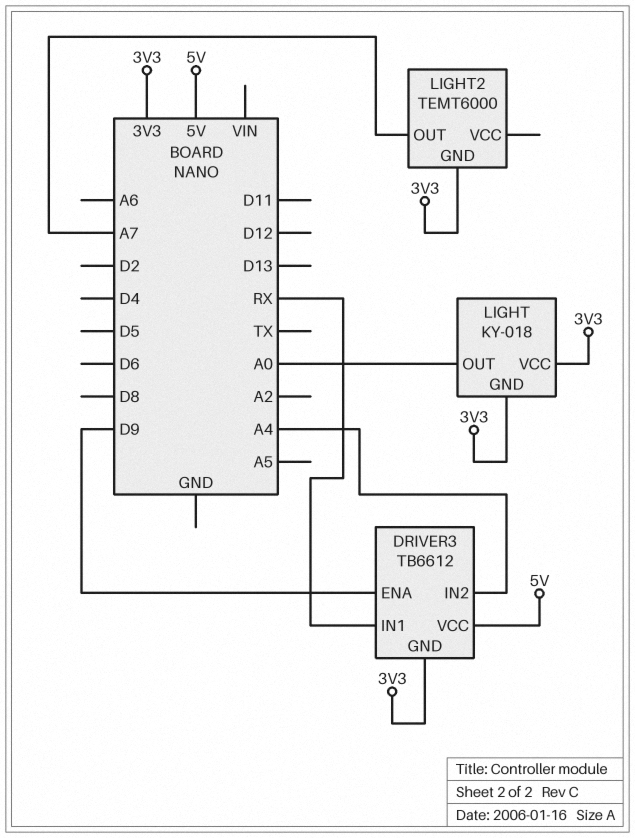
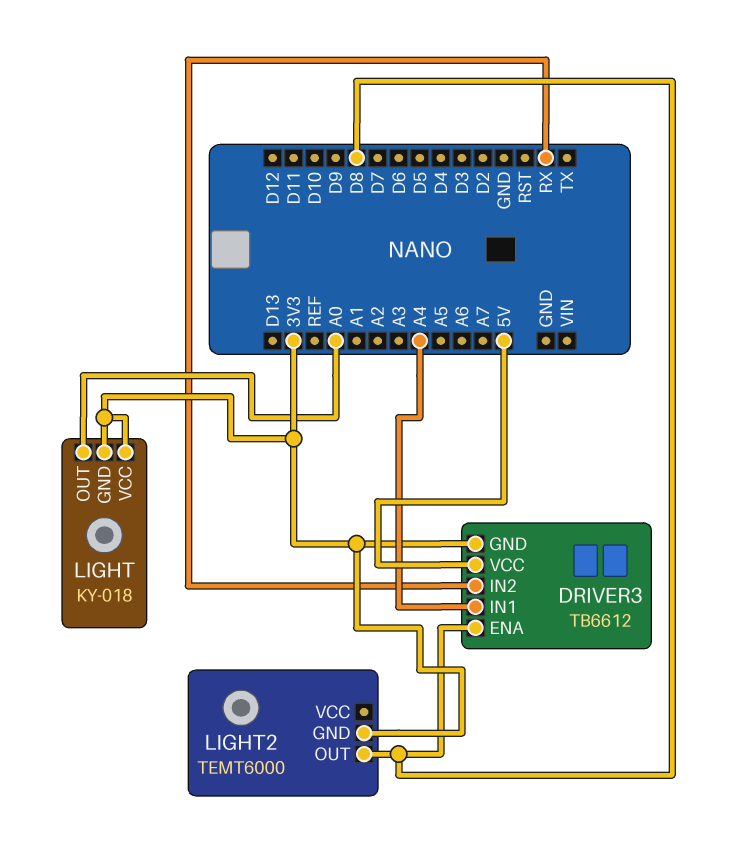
DRIVER3 pin ENA: D9 -> D8
DRIVER3 pin IN1: RX -> A4
DRIVER3 pin IN2: A4 -> RX
LIGHT2 pin OUT: A7 -> D8

